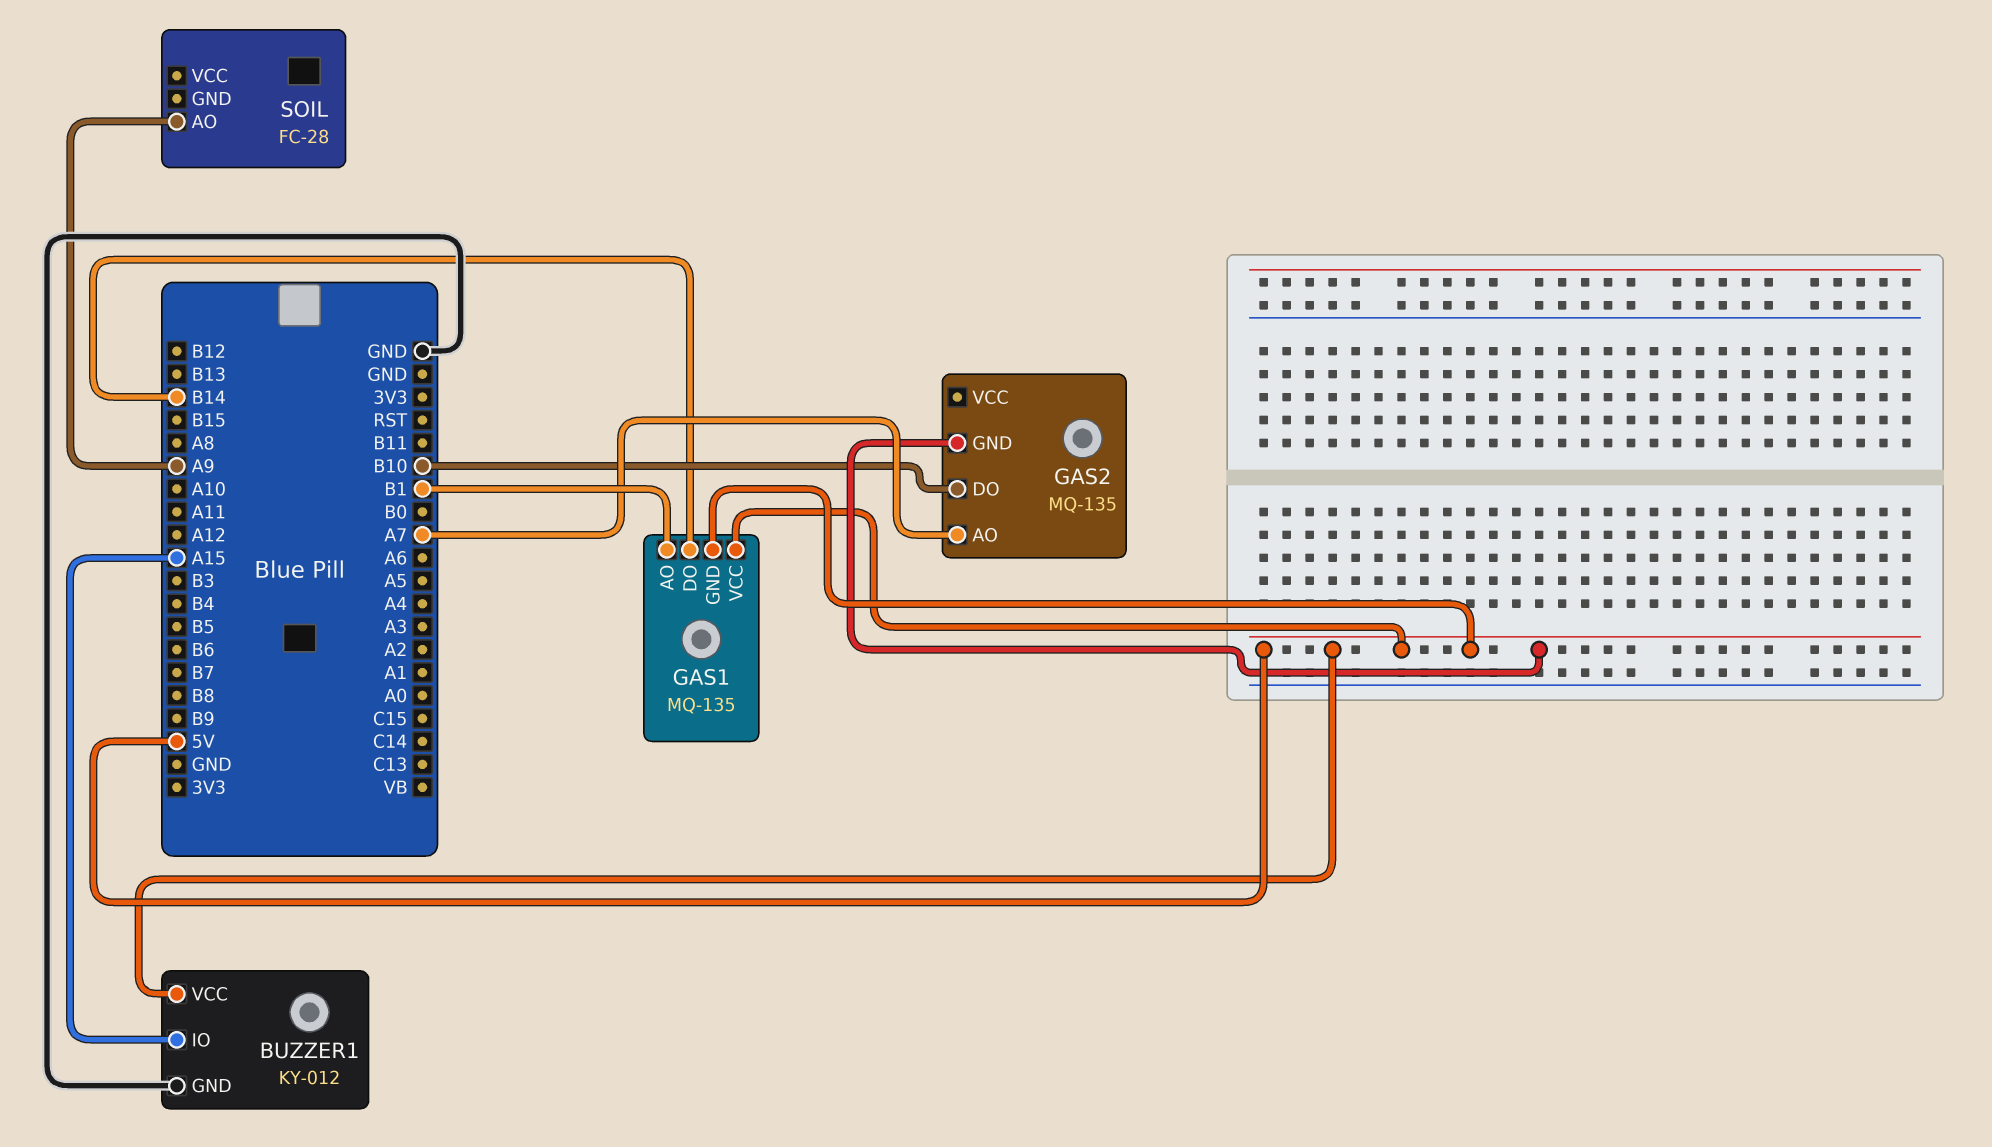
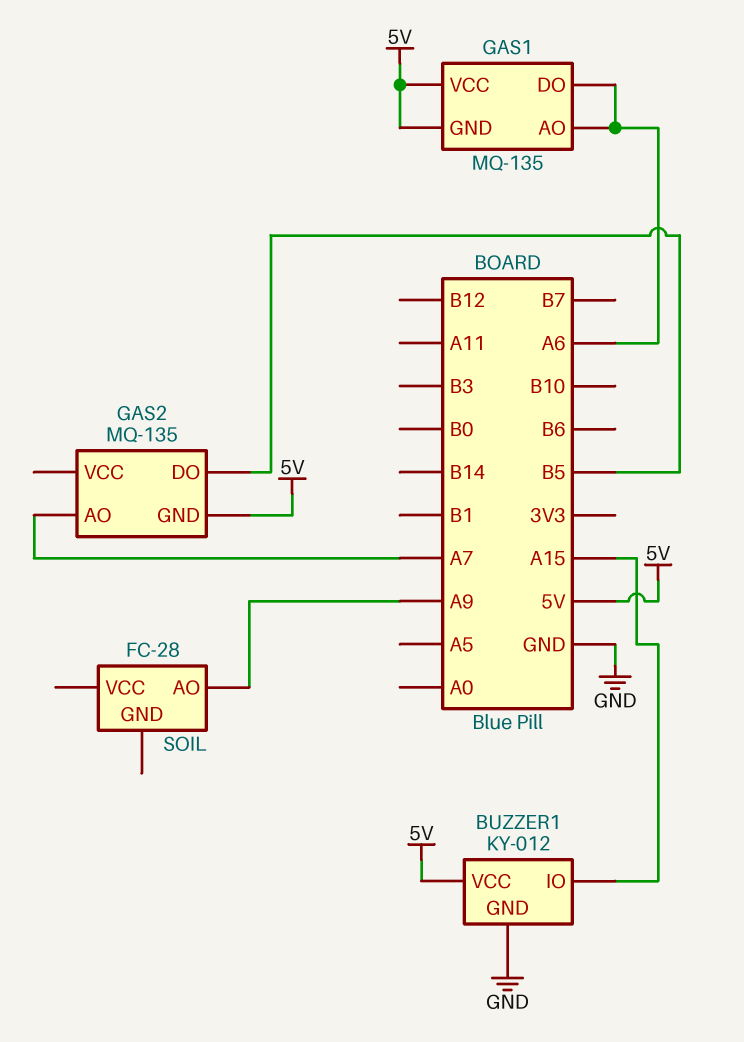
GAS1 pin AO: B1 -> A6
GAS1 pin DO: B14 -> A6
GAS2 pin DO: B10 -> B5

